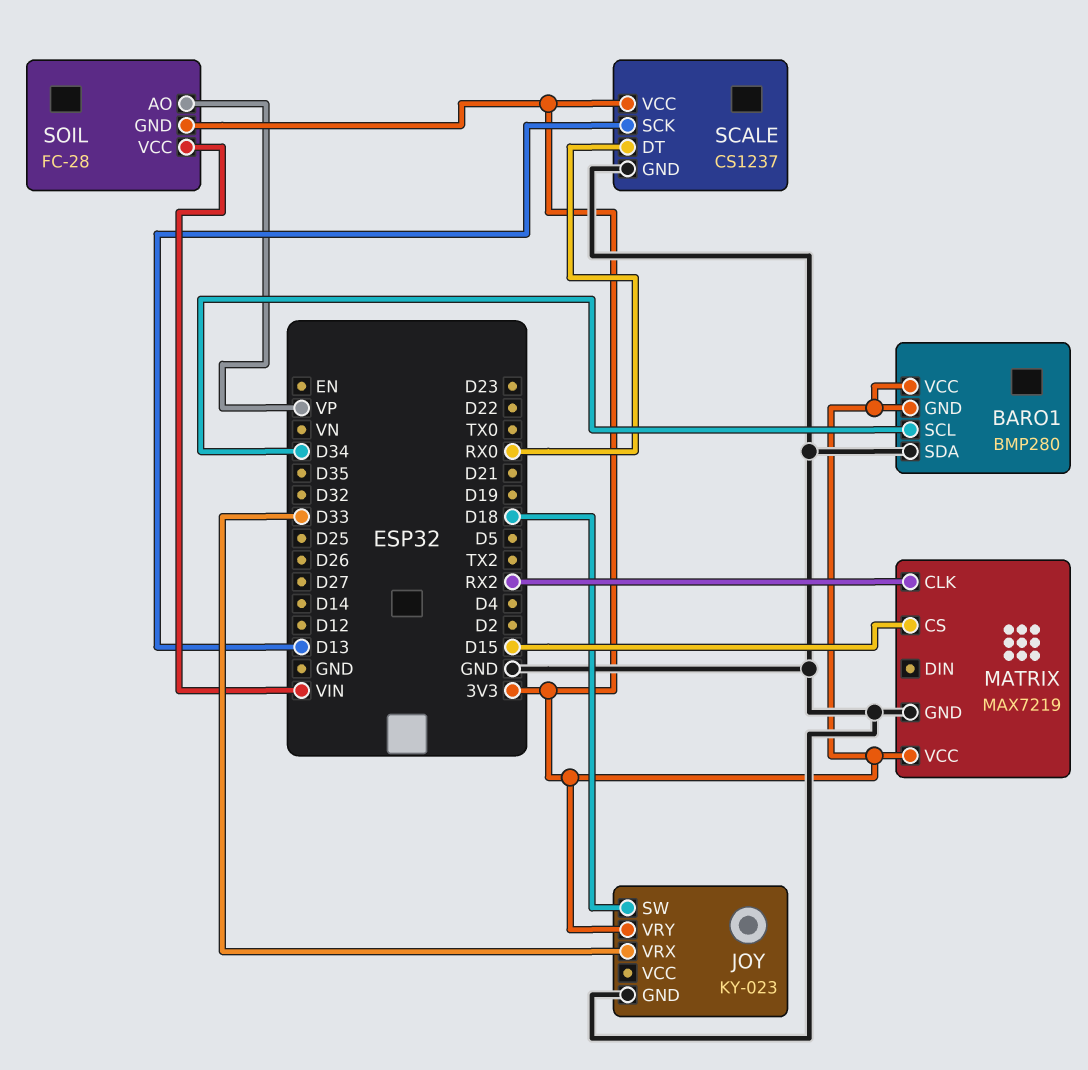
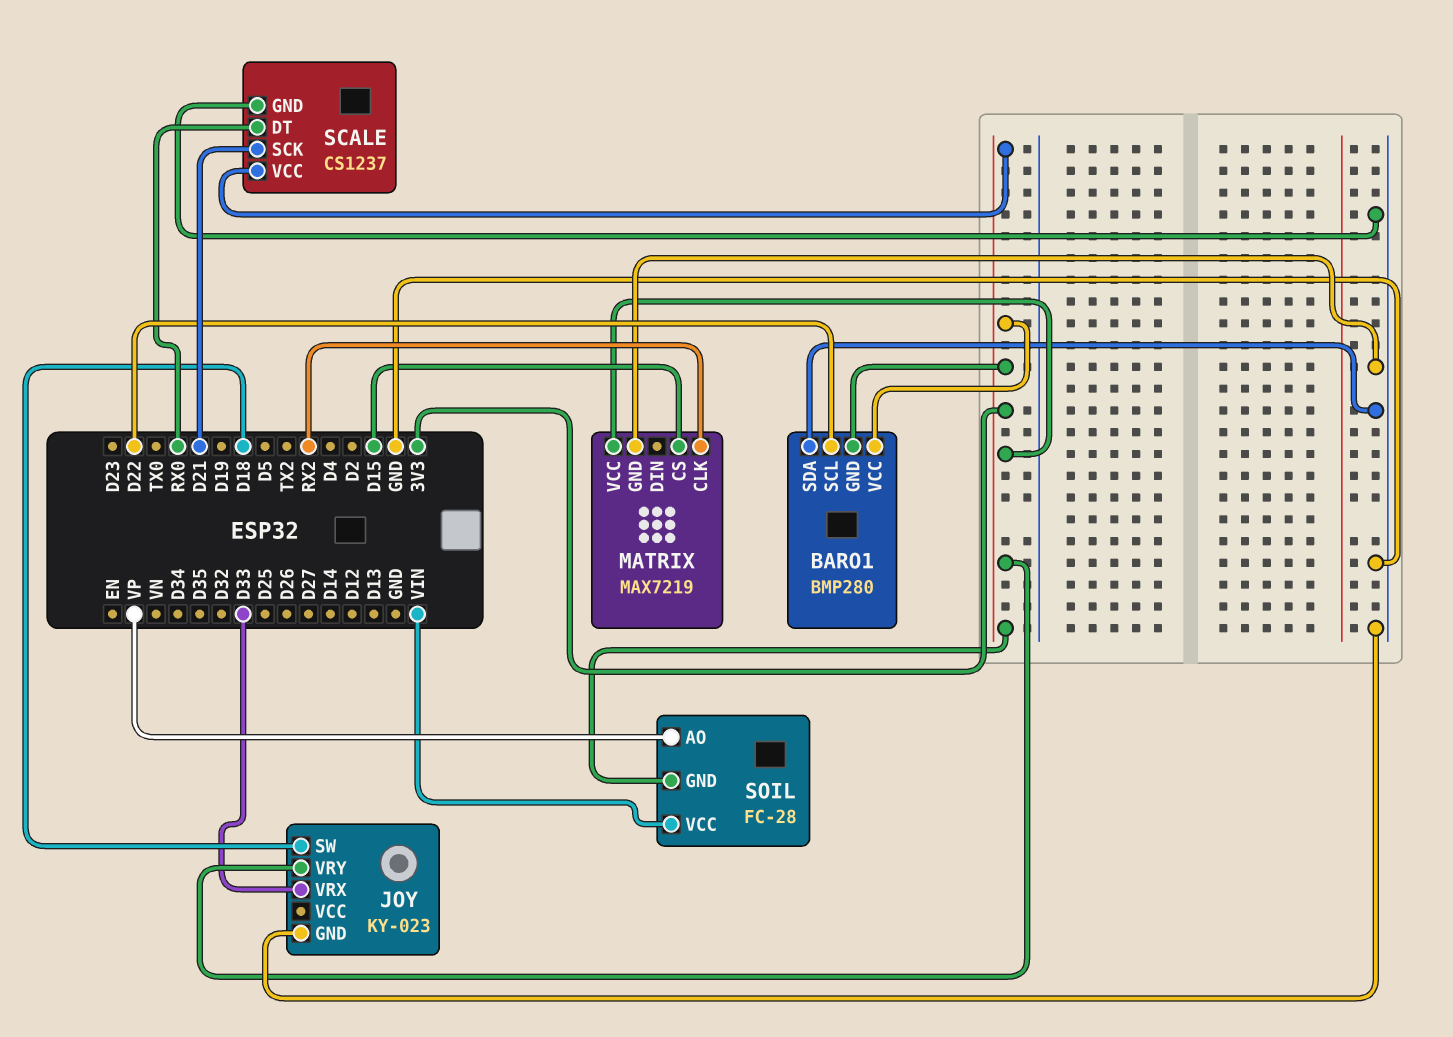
BARO1 pin SCL: D34 -> D22
SCALE pin SCK: D13 -> D21

